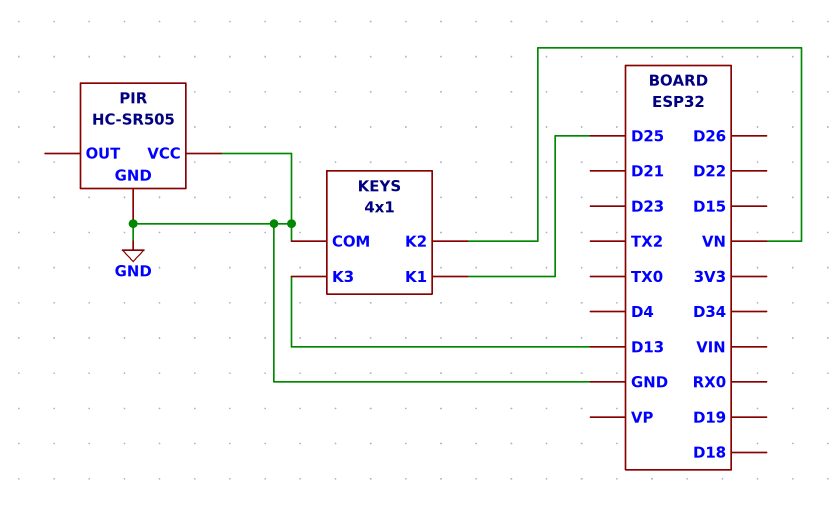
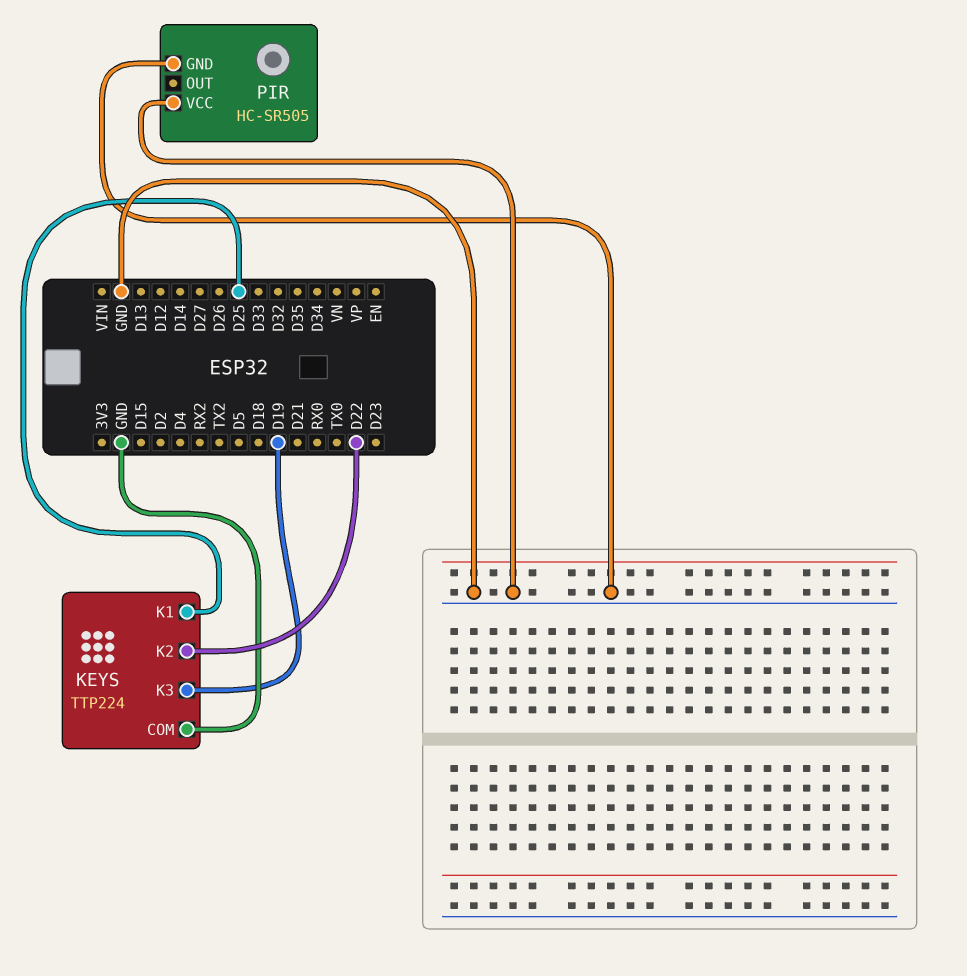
KEYS: 4x1 -> TTP224
KEYS pin K2: VN -> D22
KEYS pin K3: D13 -> D19

